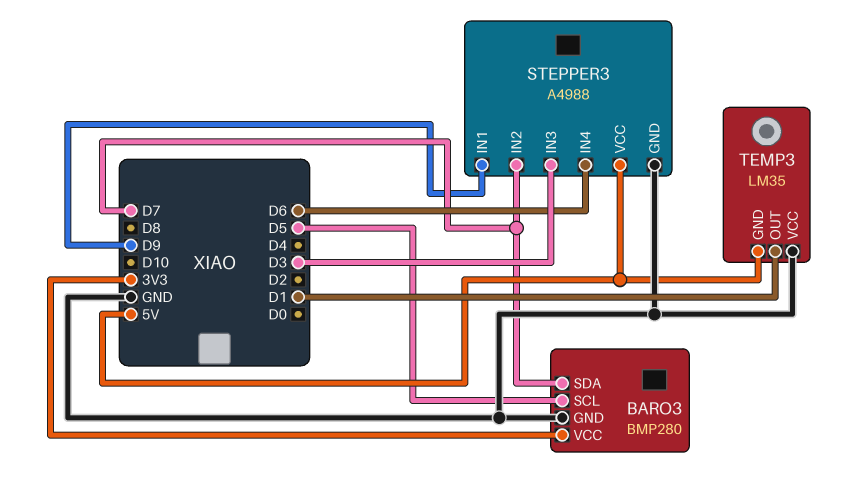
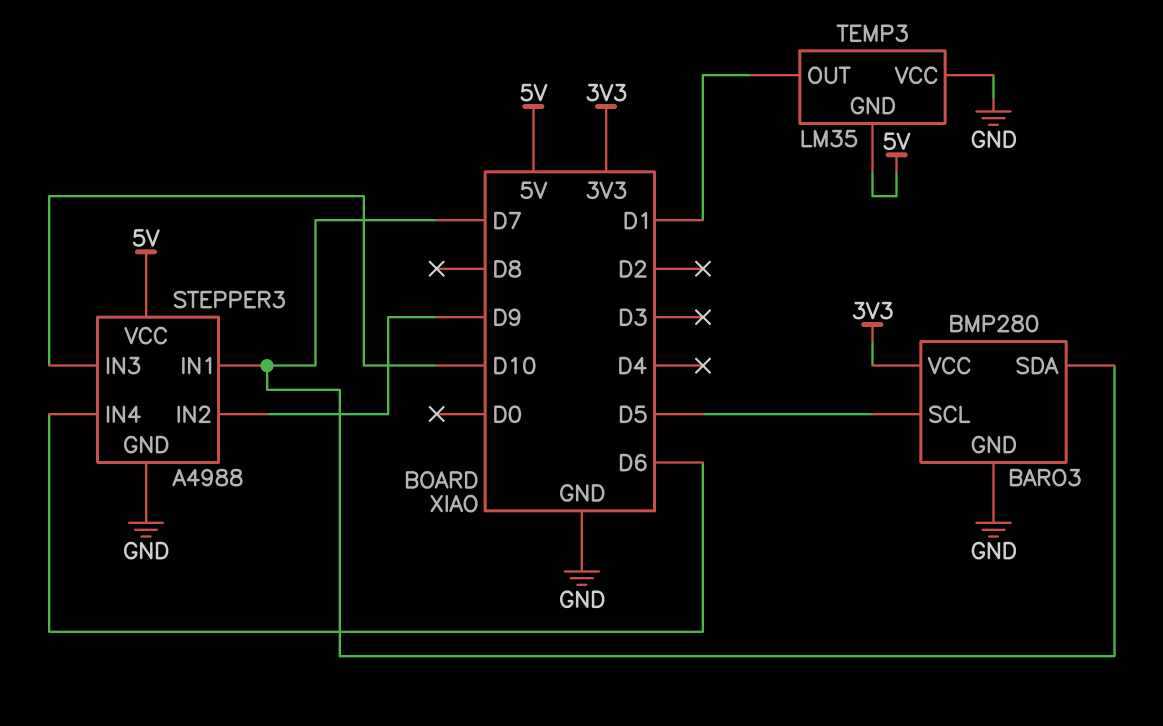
STEPPER3 pin IN1: D9 -> D7
STEPPER3 pin IN2: D7 -> D9
STEPPER3 pin IN3: D3 -> D10

